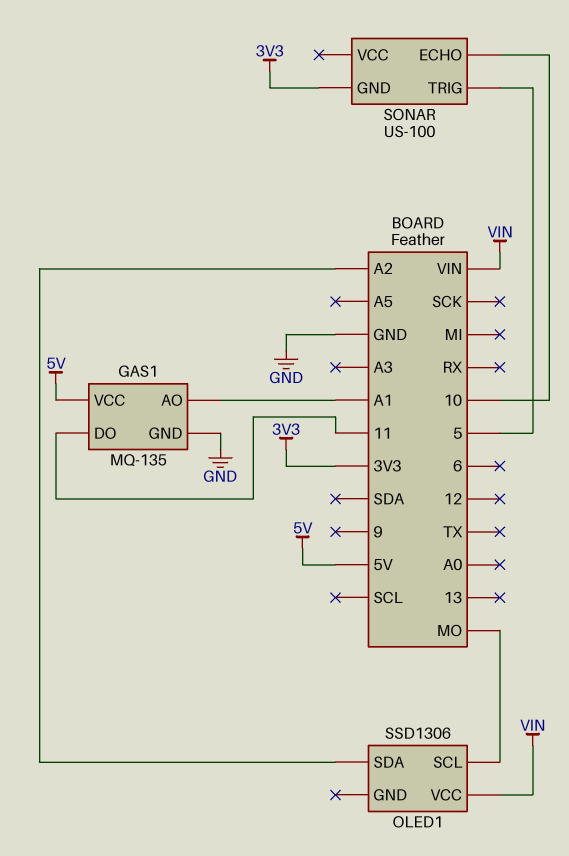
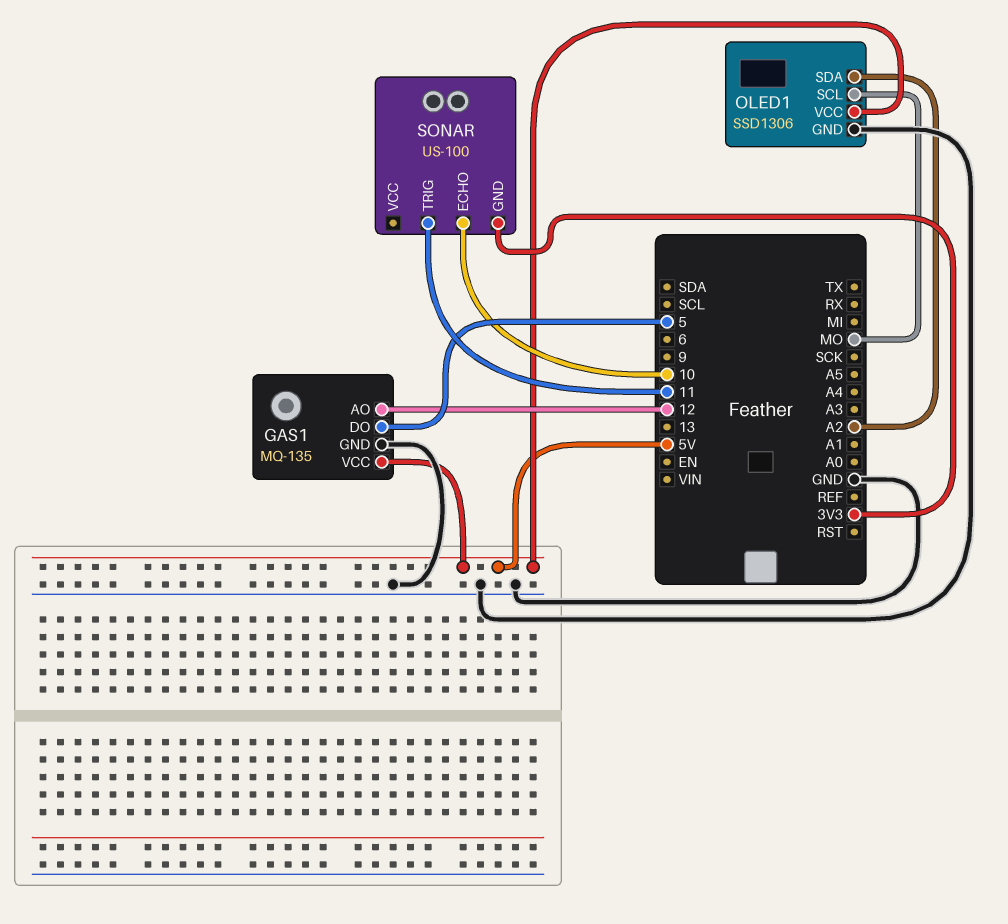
GAS1 pin AO: A1 -> 12
GAS1 pin DO: 11 -> 5
OLED1 pin GND: none -> GND
OLED1 pin VCC: VIN -> 5V
SONAR pin TRIG: 5 -> 11

